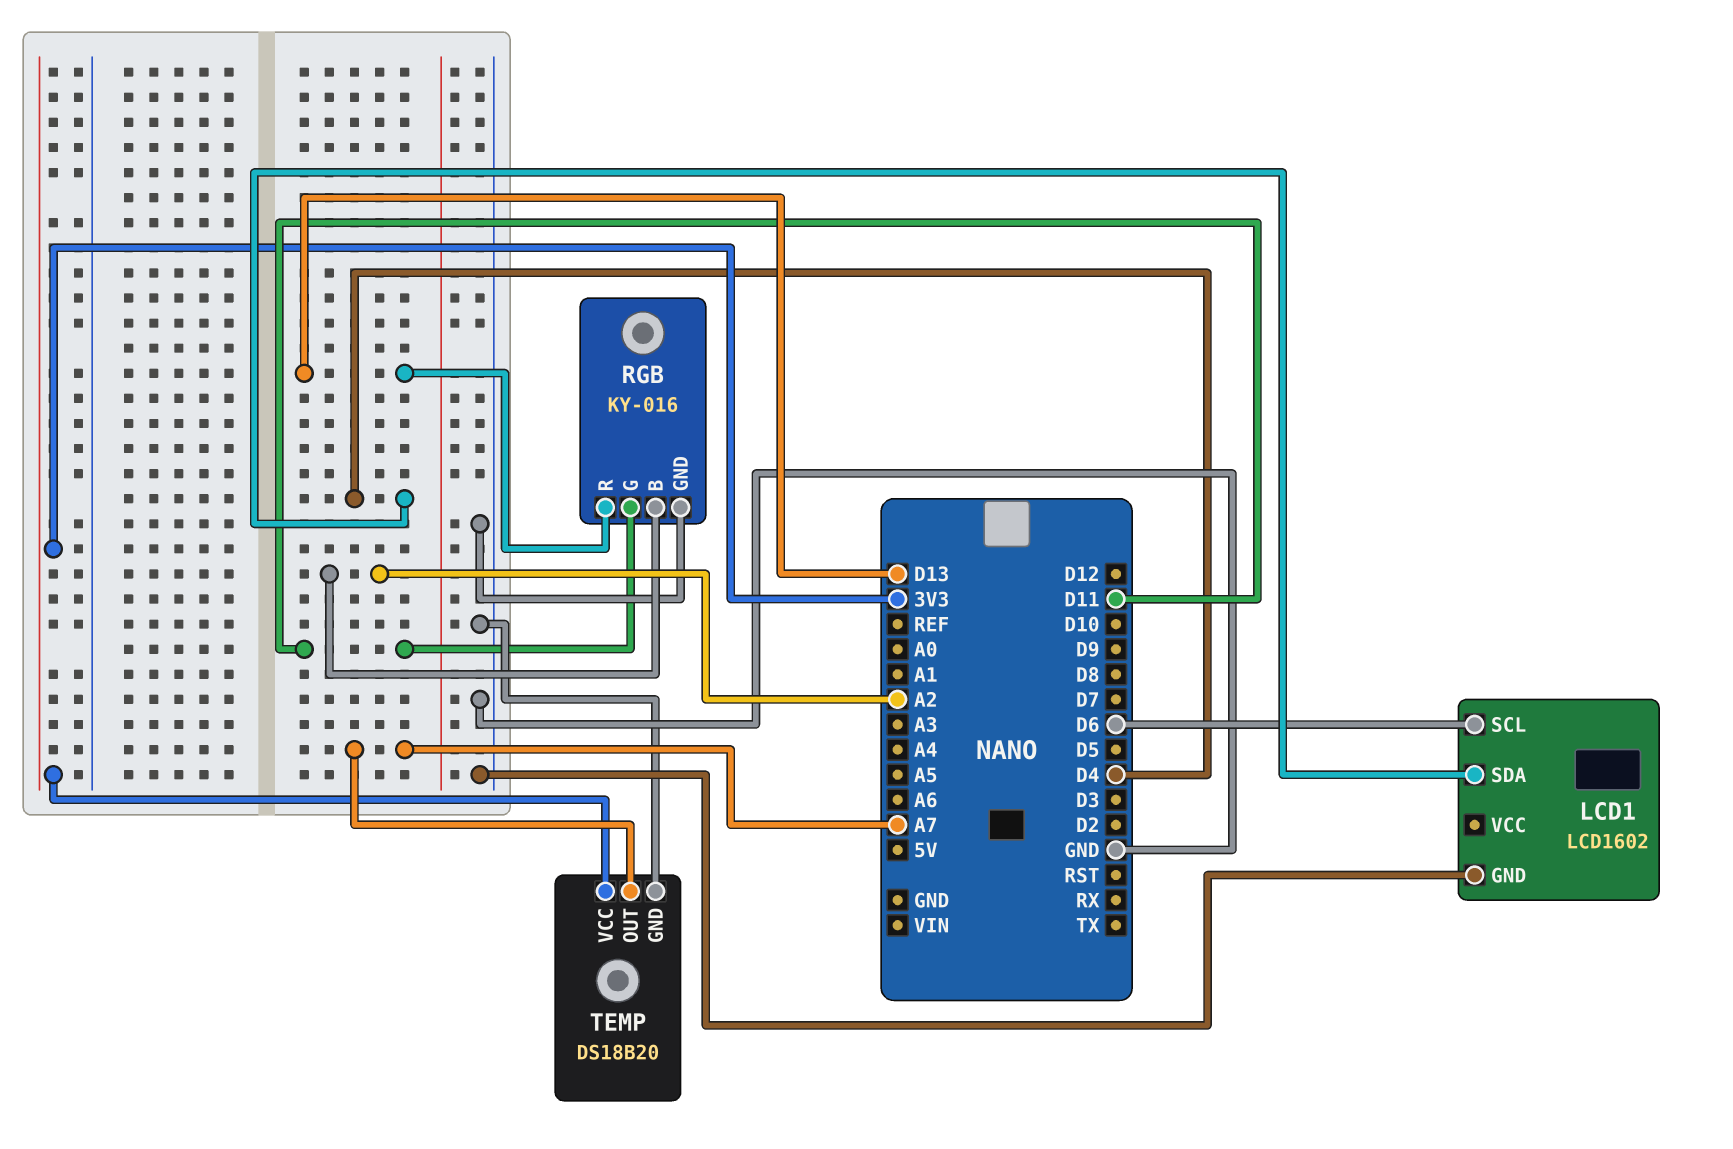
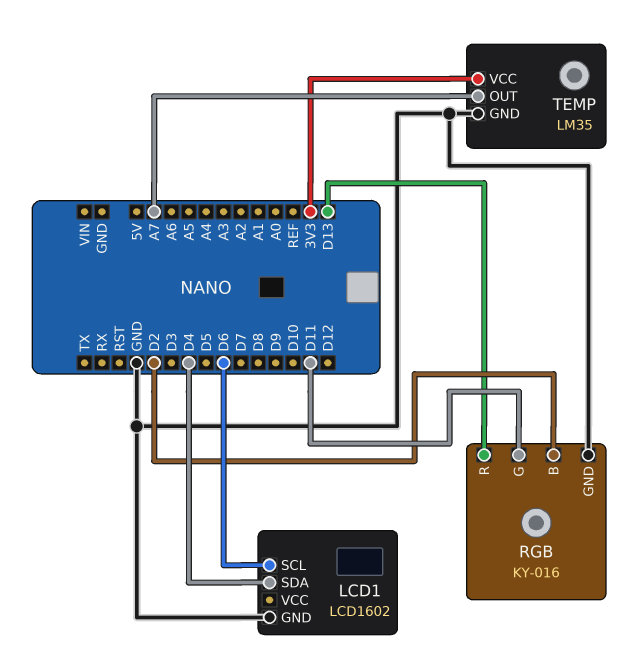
RGB pin B: A2 -> D2
TEMP: DS18B20 -> LM35

